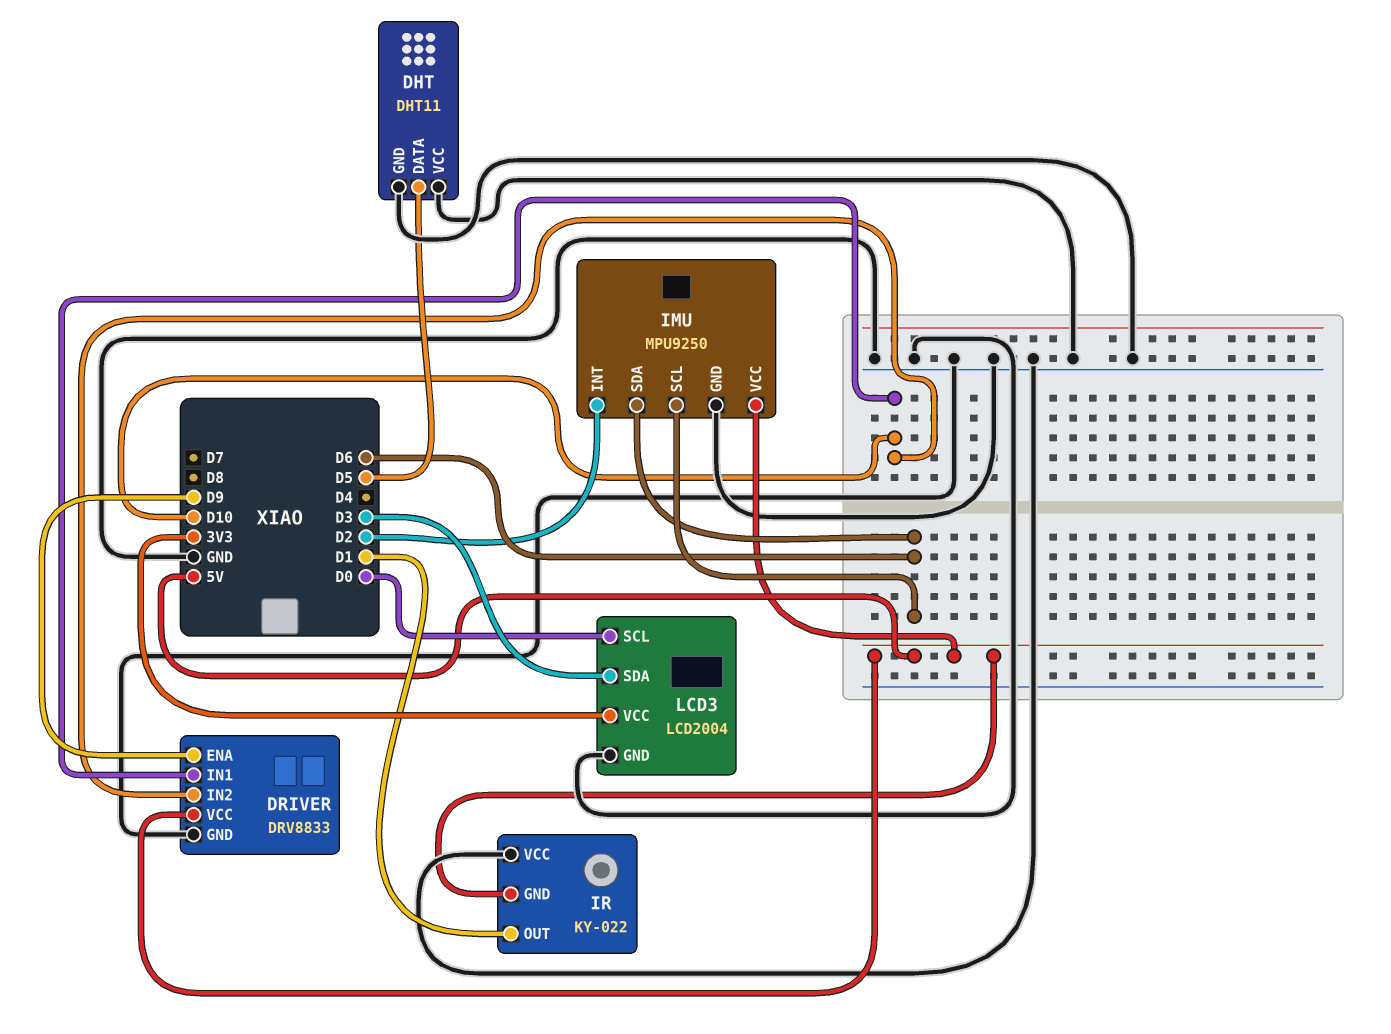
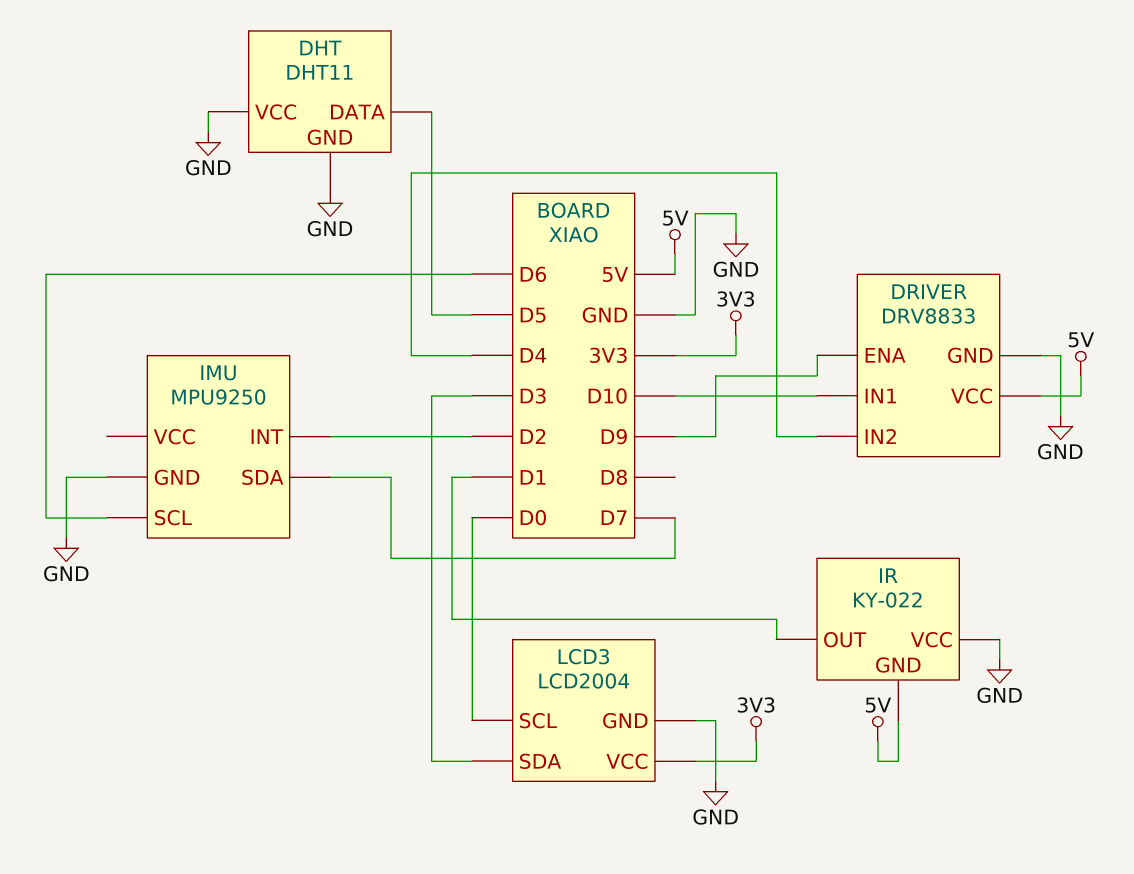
DRIVER pin IN2: D10 -> D4
IMU pin SDA: D6 -> D7
IMU pin VCC: 5V -> none

